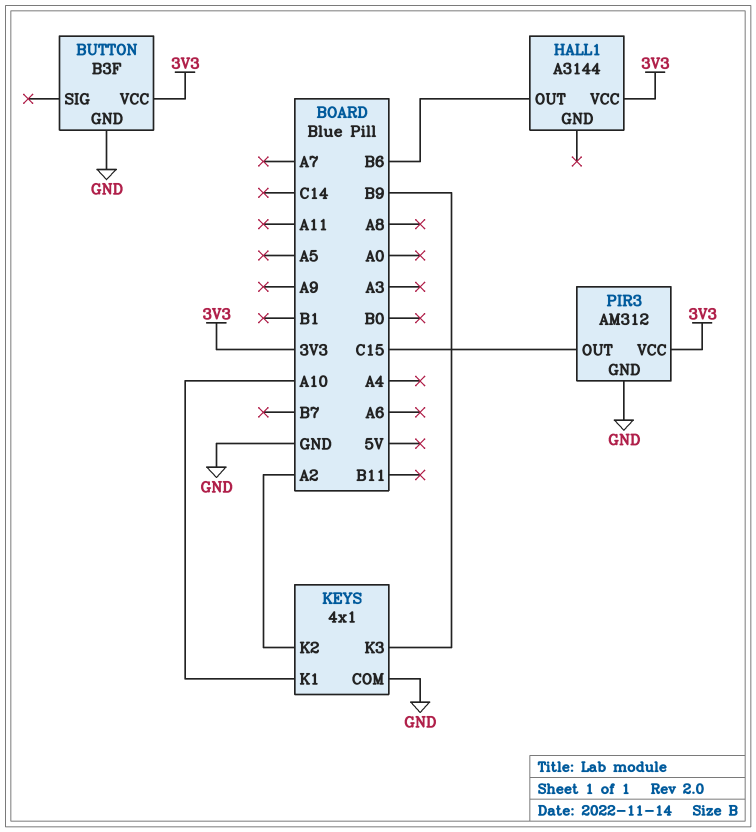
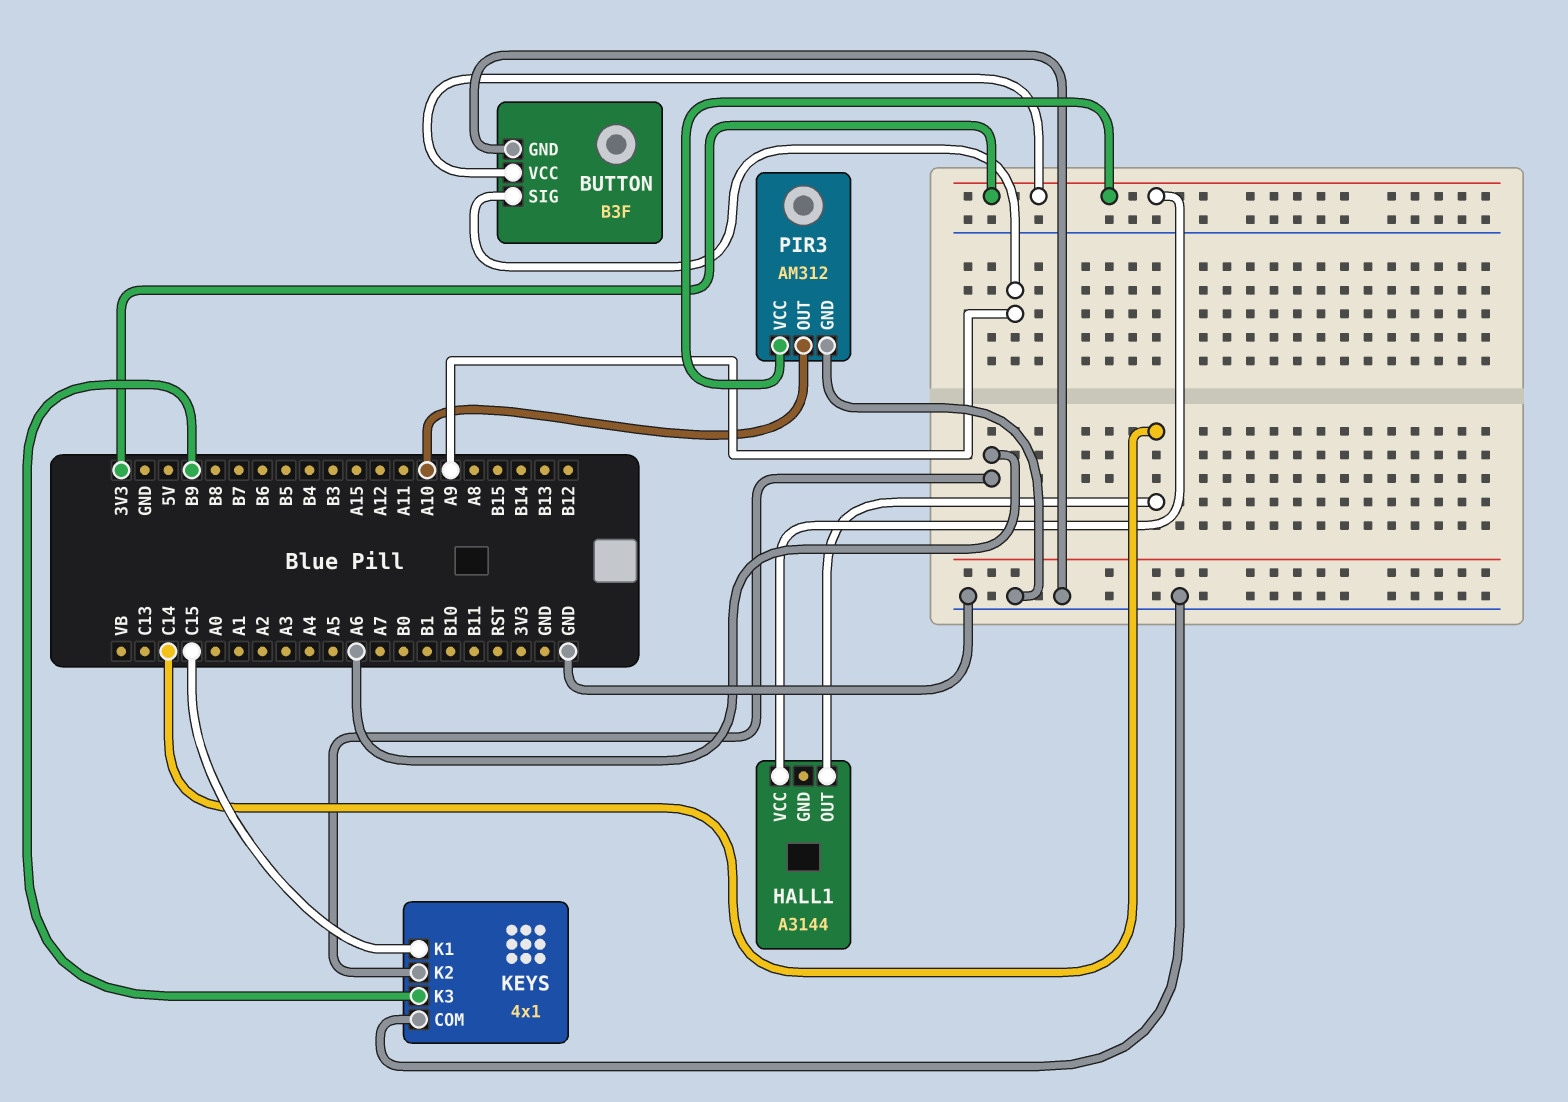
BUTTON pin SIG: none -> A9
HALL1 pin OUT: B6 -> C14
KEYS pin K1: A10 -> C15
KEYS pin K2: A2 -> A6
PIR3 pin OUT: C15 -> A10

